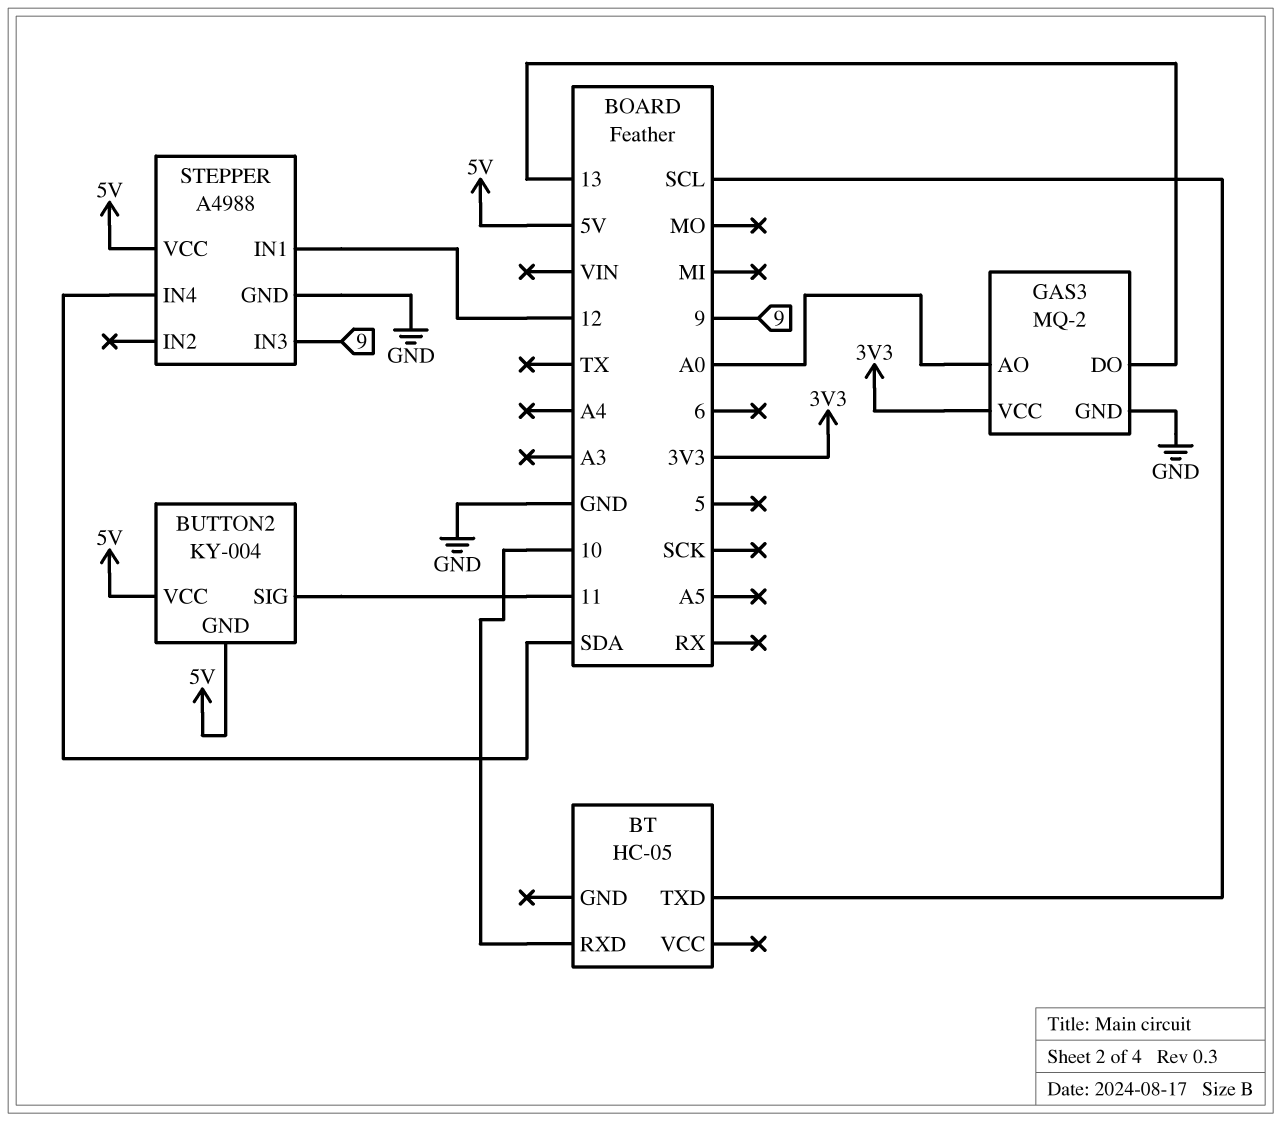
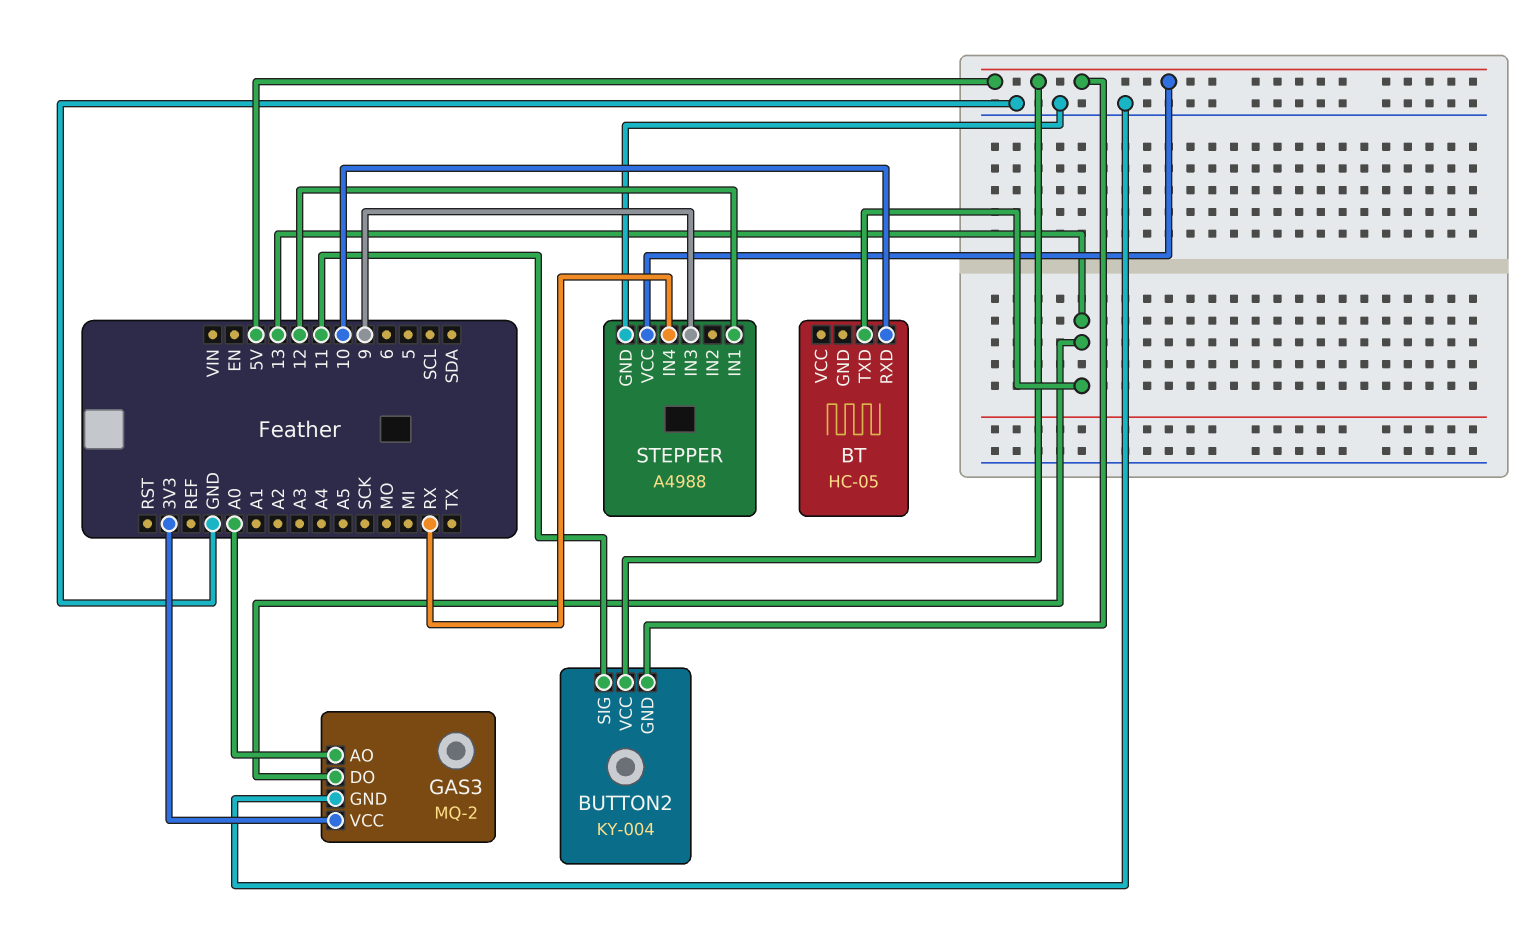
BT pin TXD: SCL -> 13
STEPPER pin IN4: SDA -> RX

